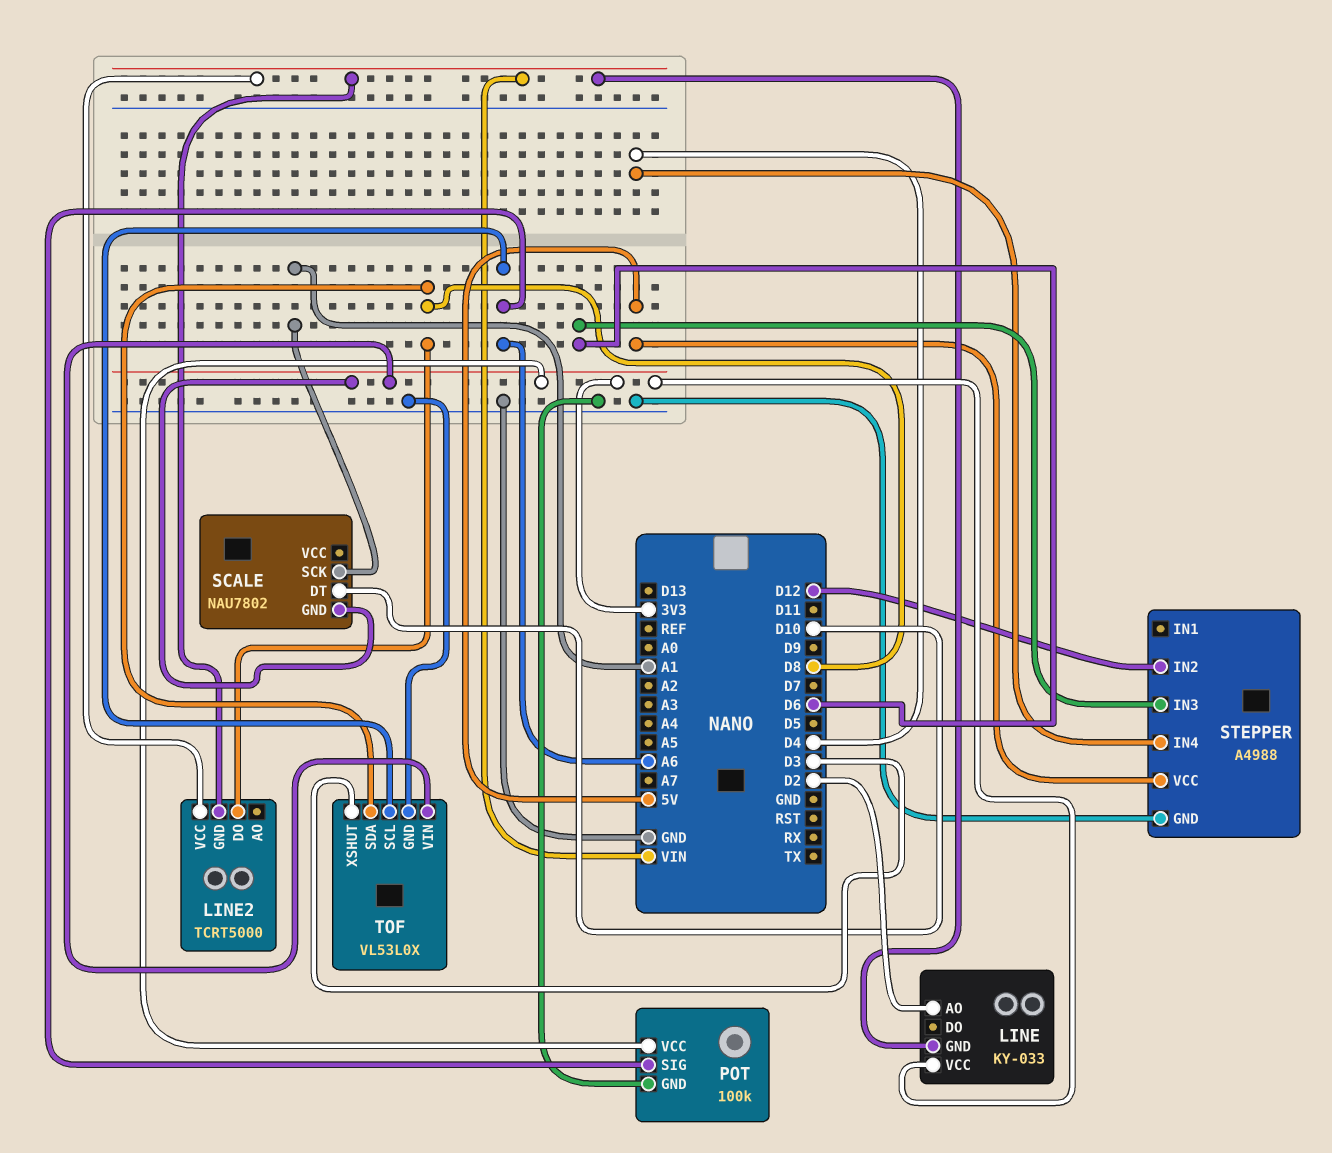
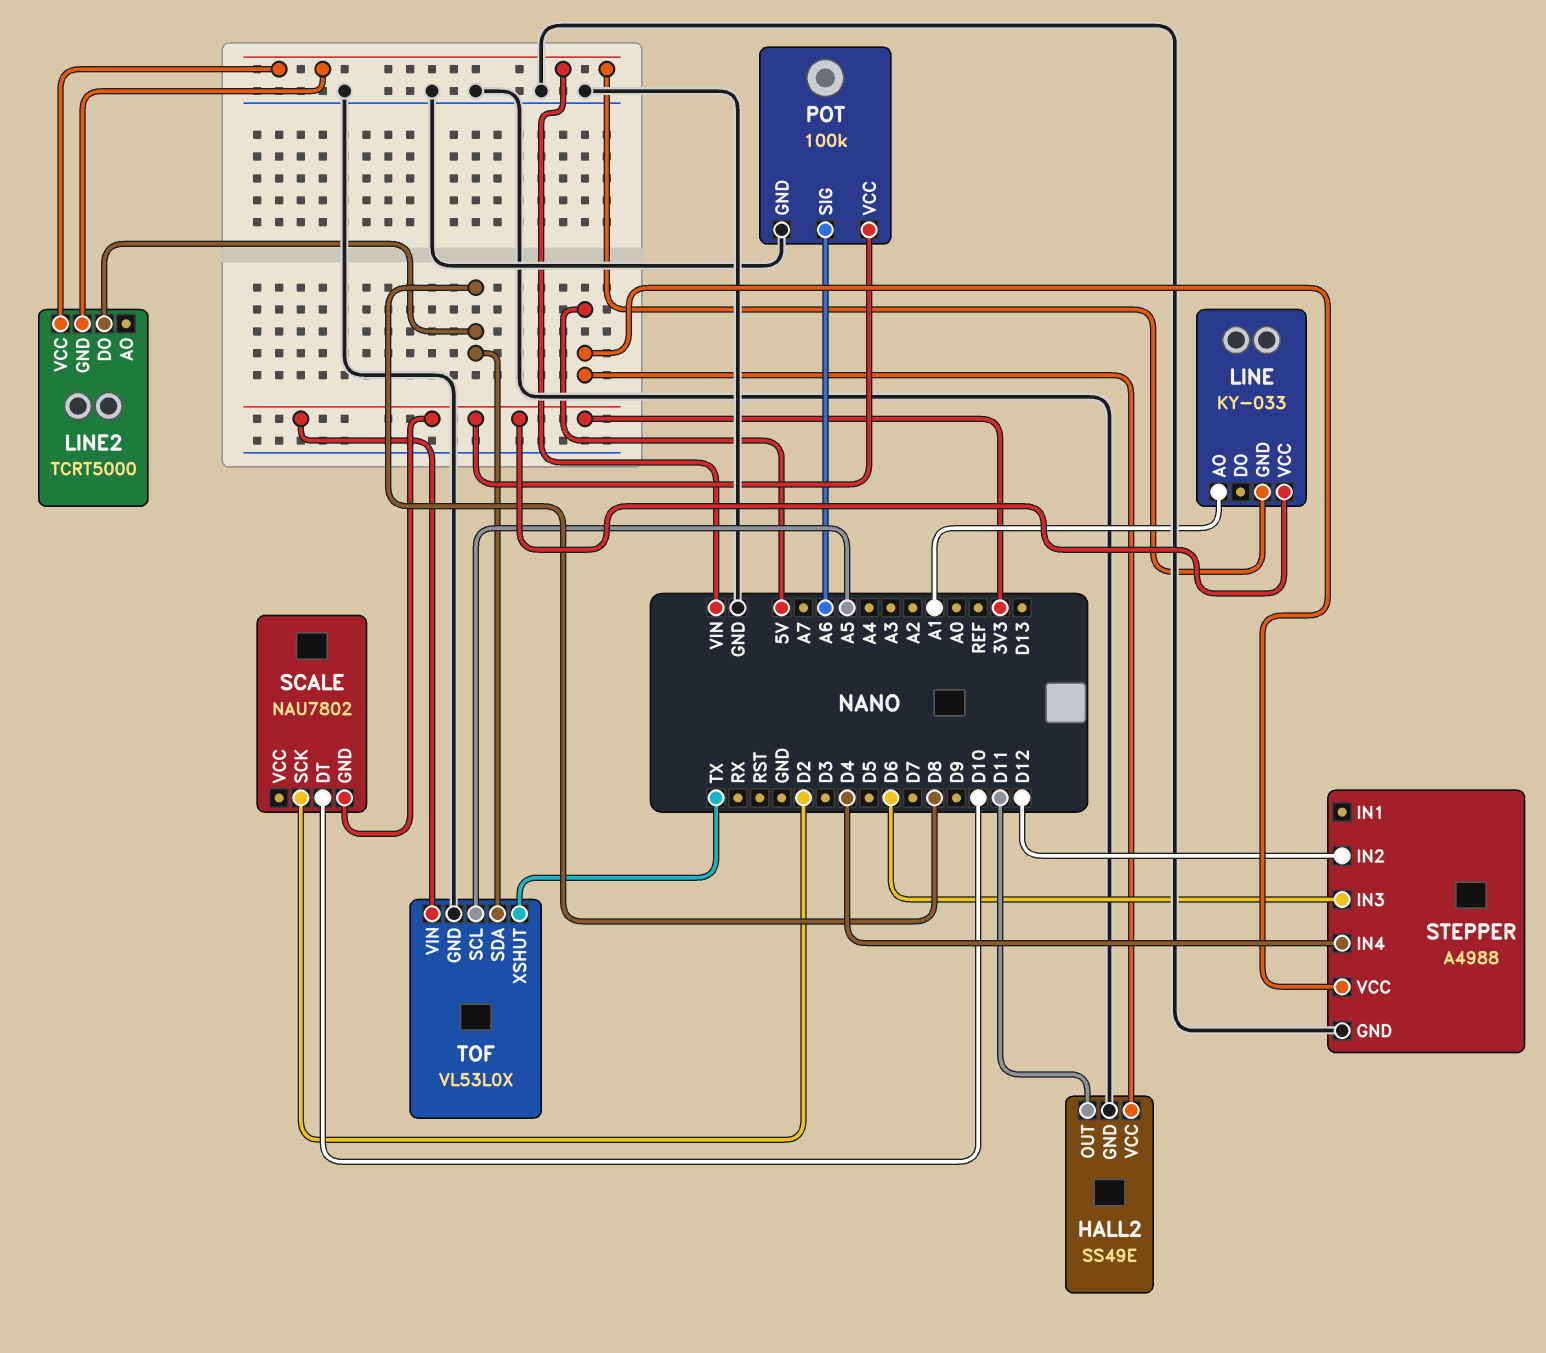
HALL2: none -> SS49E
HALL2 pin GND: none -> GND
HALL2 pin OUT: none -> D11
HALL2 pin VCC: none -> 5V
LINE pin AO: D2 -> A1
SCALE pin SCK: A1 -> D2
TOF pin SCL: A6 -> A5
TOF pin XSHUT: D3 -> TX

